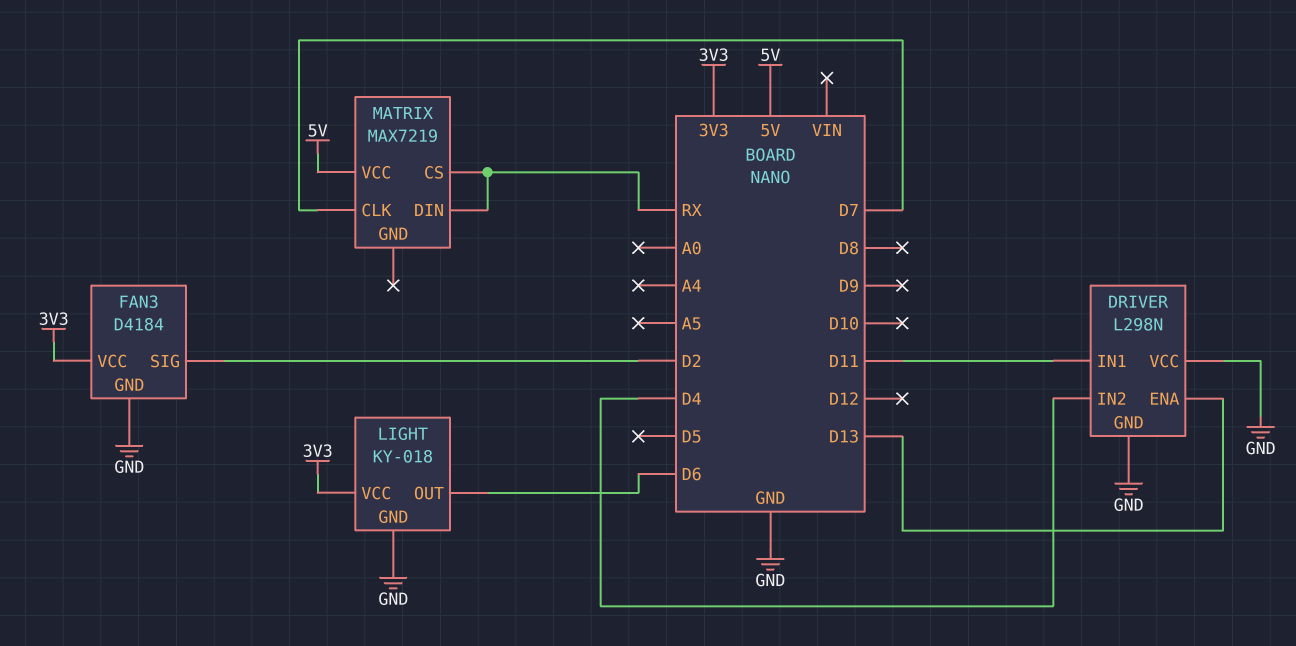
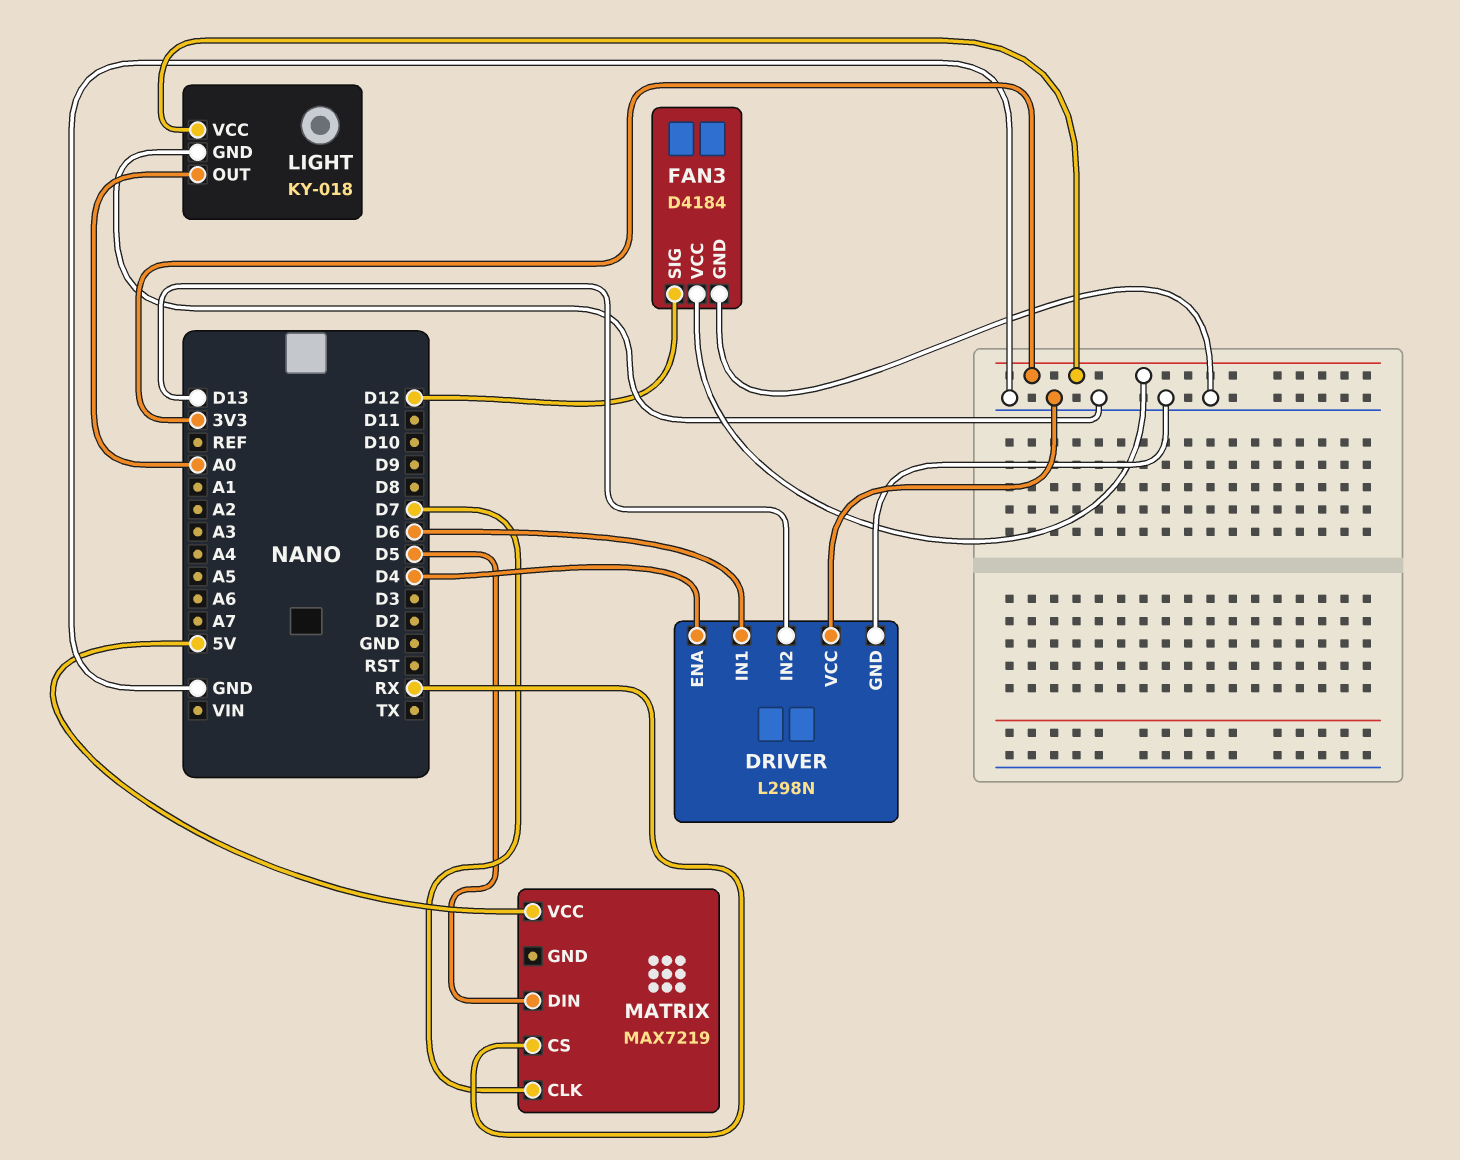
DRIVER pin ENA: D13 -> D4
DRIVER pin IN1: D11 -> D6
DRIVER pin IN2: D4 -> D13
FAN3 pin SIG: D2 -> D12
LIGHT pin OUT: D6 -> A0
MATRIX pin DIN: RX -> D5

